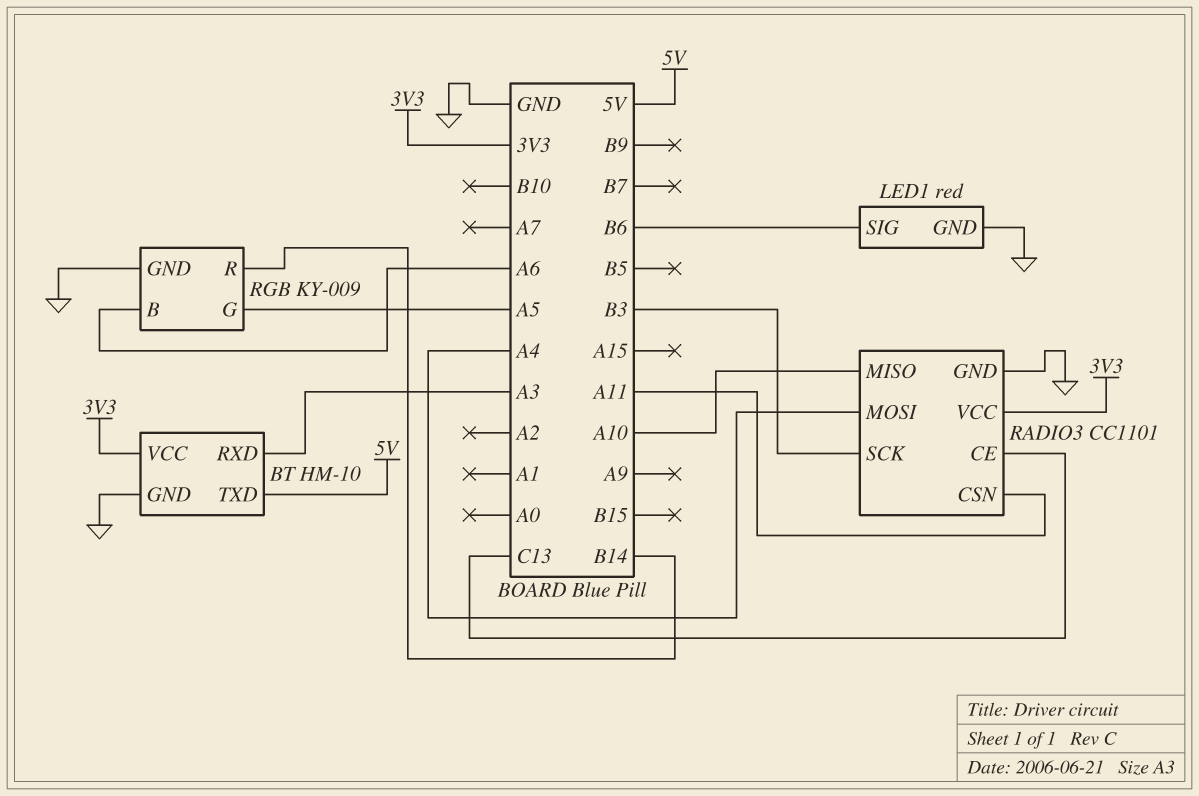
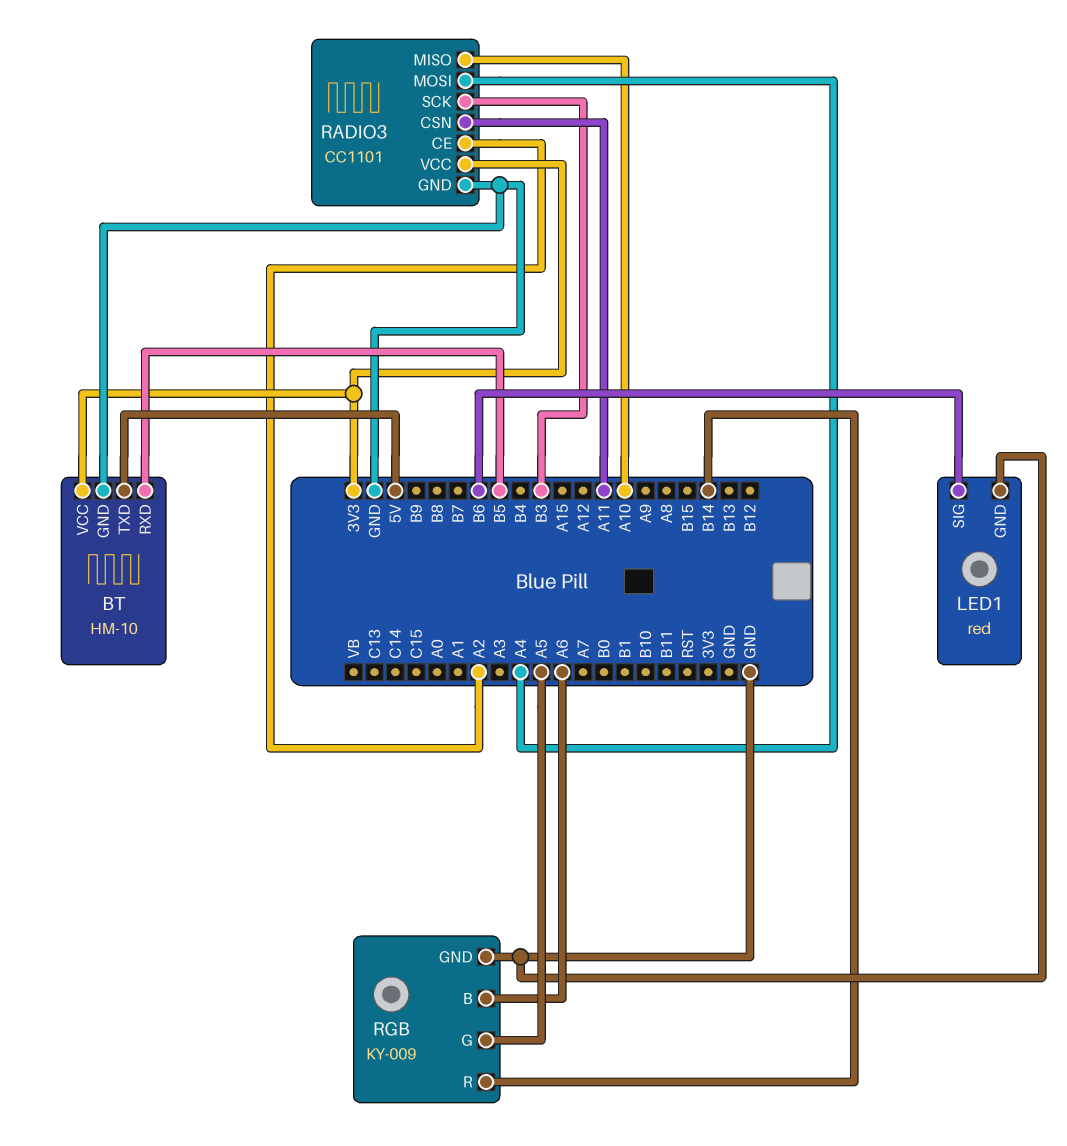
BT pin RXD: A3 -> B5
RADIO3 pin CE: C13 -> A2

